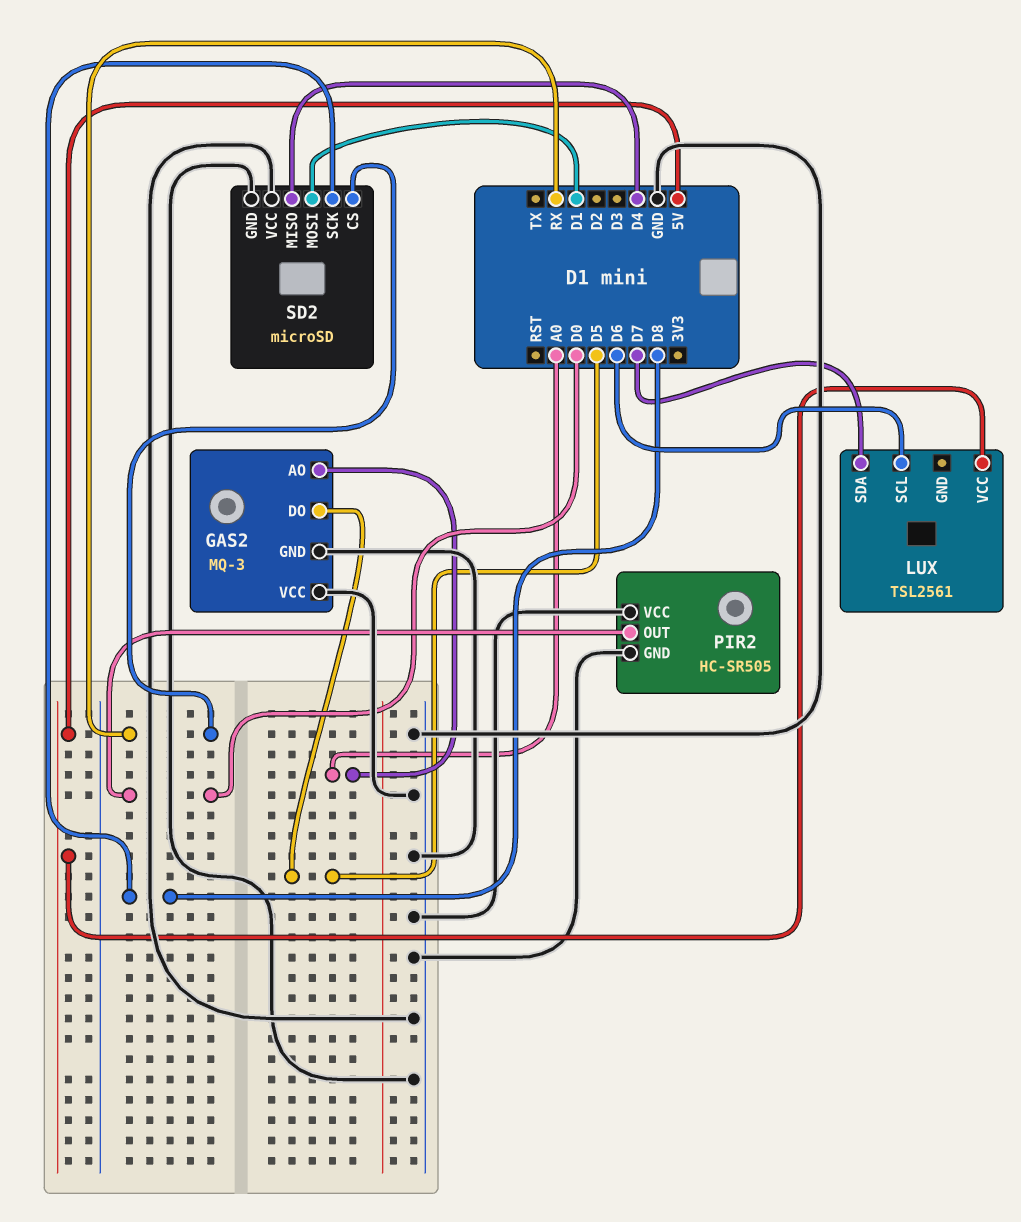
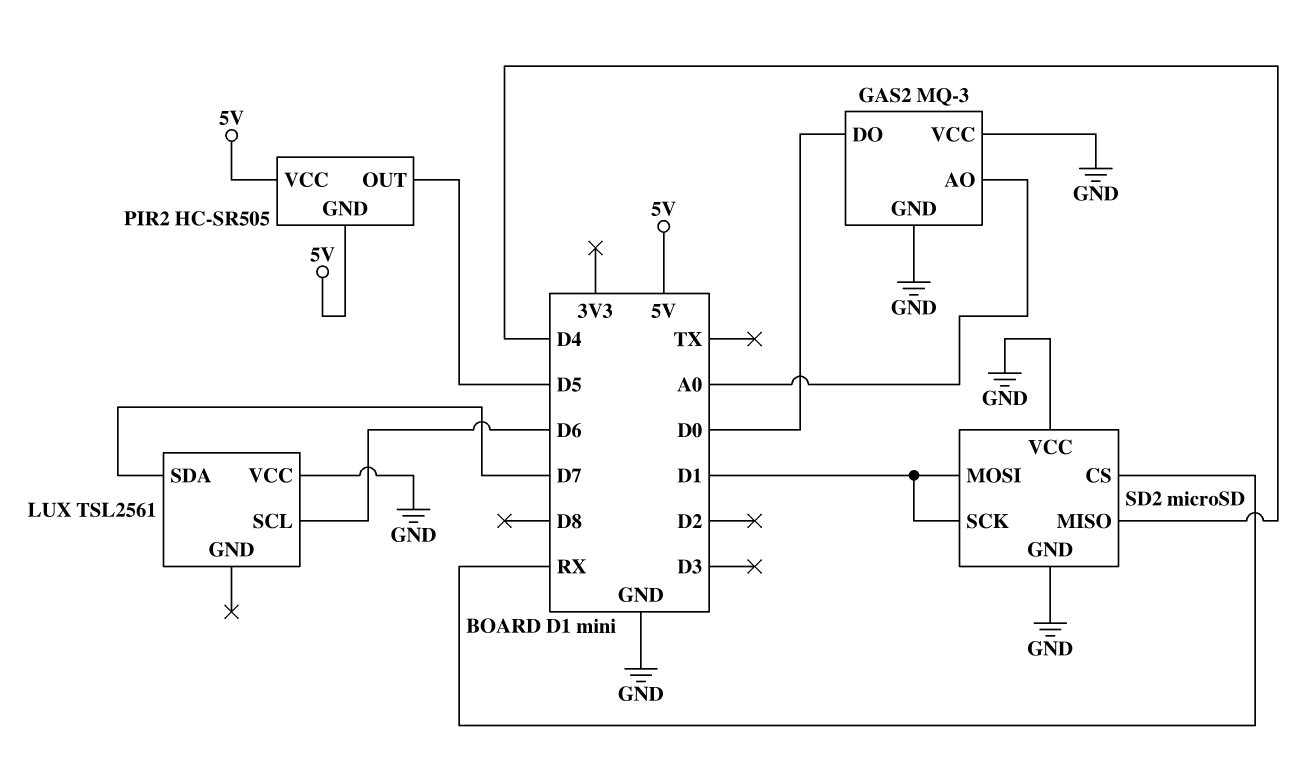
GAS2 pin DO: D5 -> D0
LUX pin VCC: 5V -> GND
PIR2 pin GND: GND -> 5V
PIR2 pin OUT: D0 -> D5
PIR2 pin VCC: GND -> 5V
SD2 pin SCK: D8 -> D1

